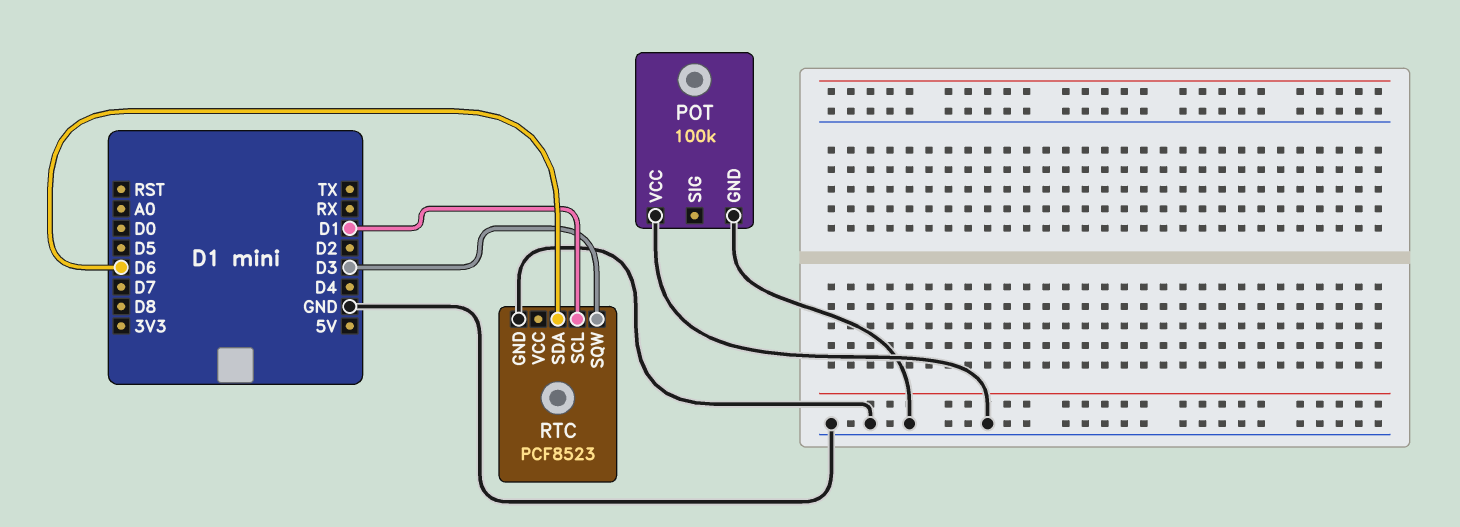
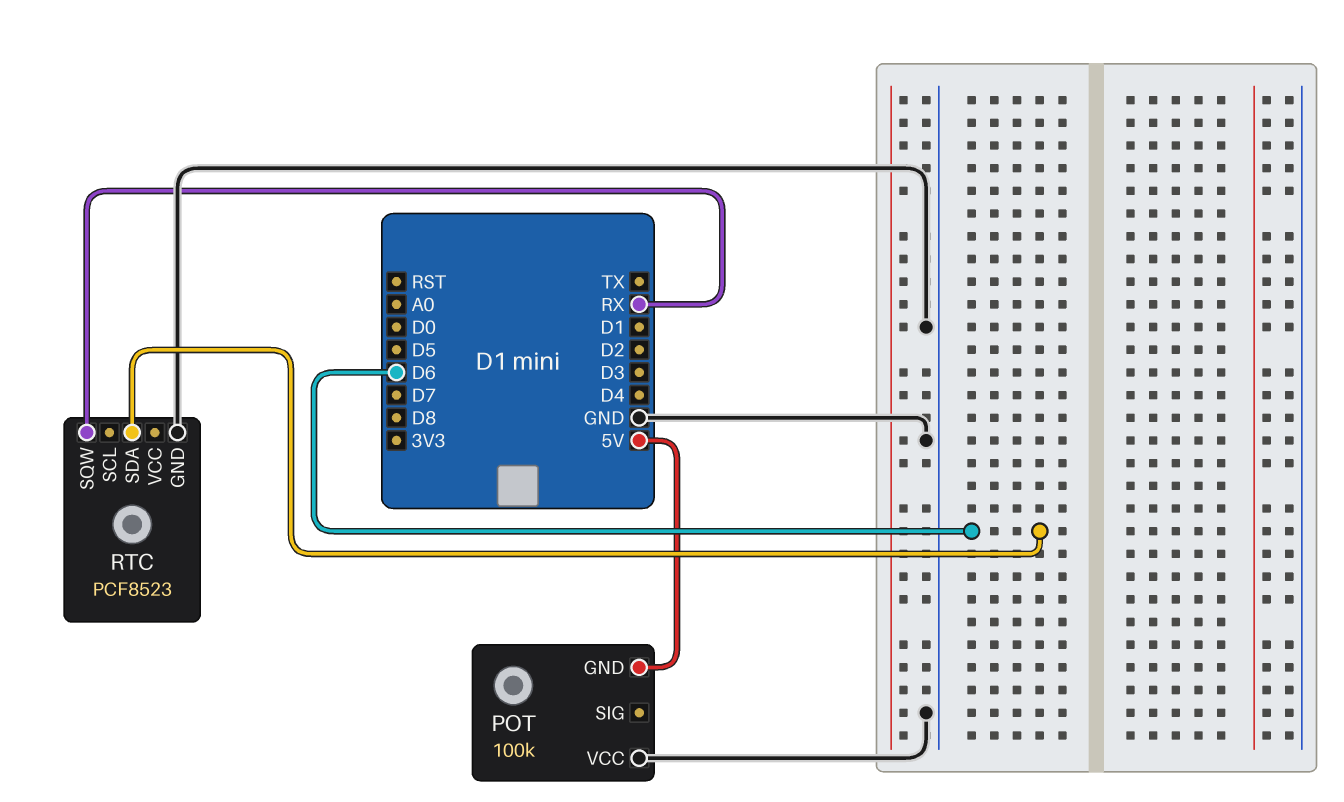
POT pin GND: GND -> 5V
RTC pin SCL: D1 -> none
RTC pin SQW: D3 -> RX

